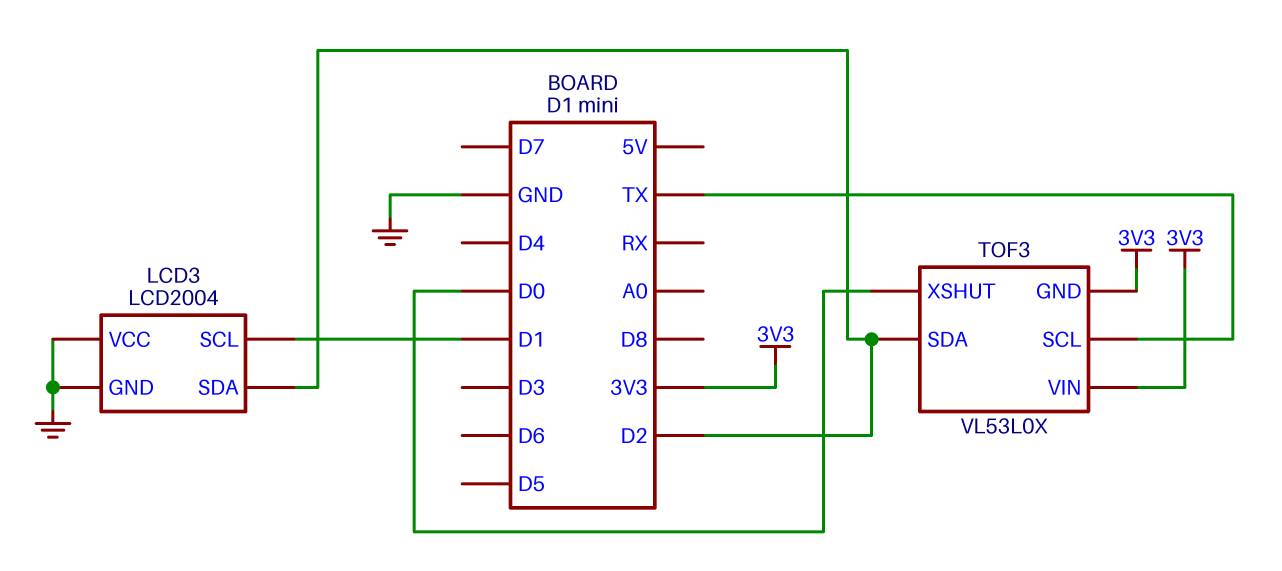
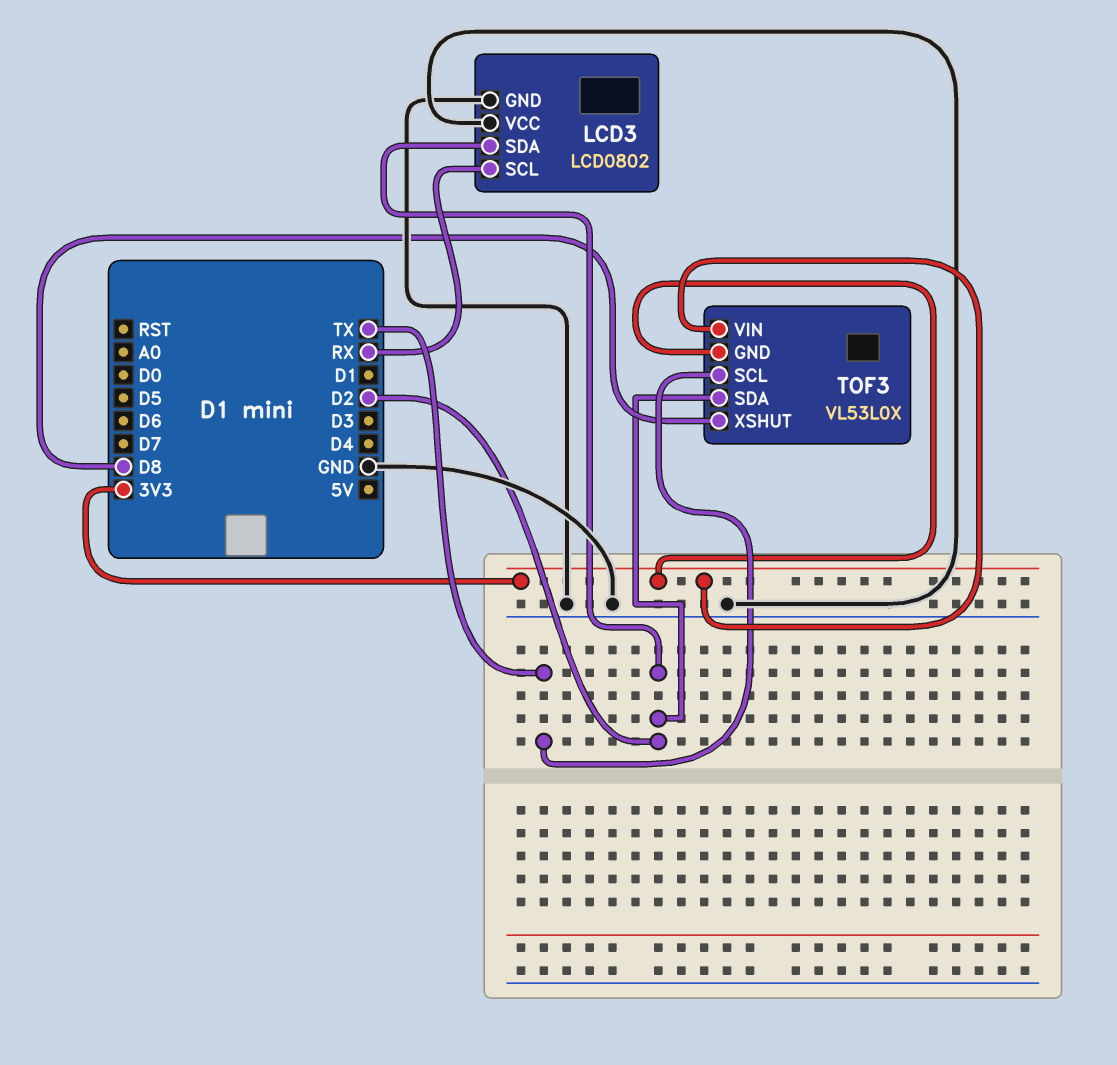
LCD3: LCD2004 -> LCD0802
LCD3 pin SCL: D1 -> RX
TOF3 pin XSHUT: D0 -> D8

